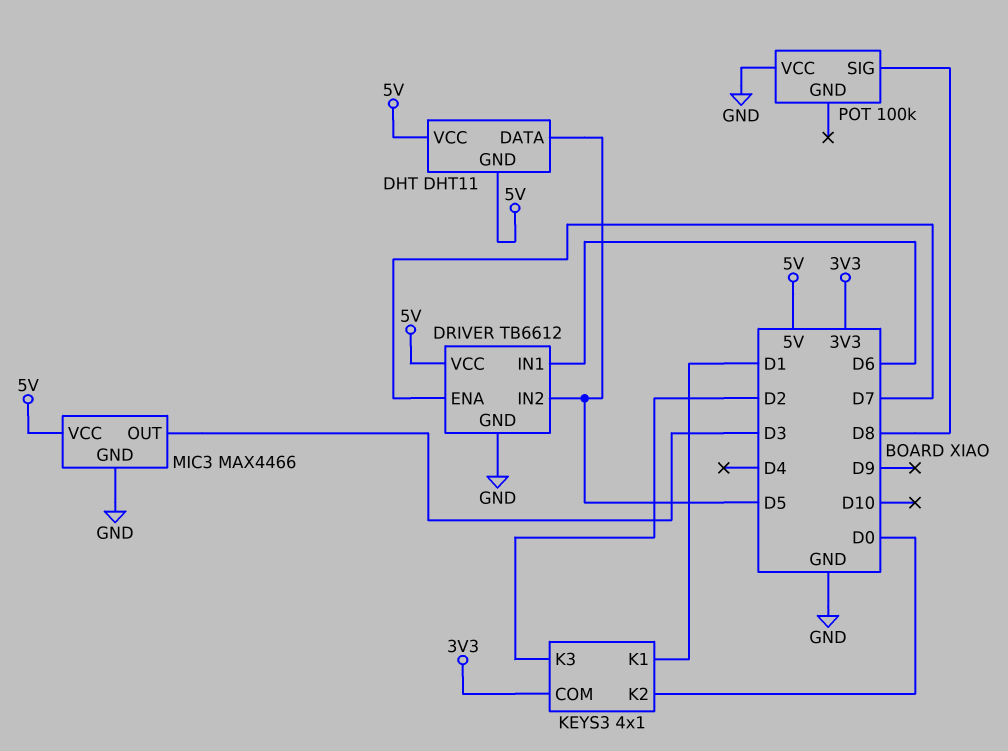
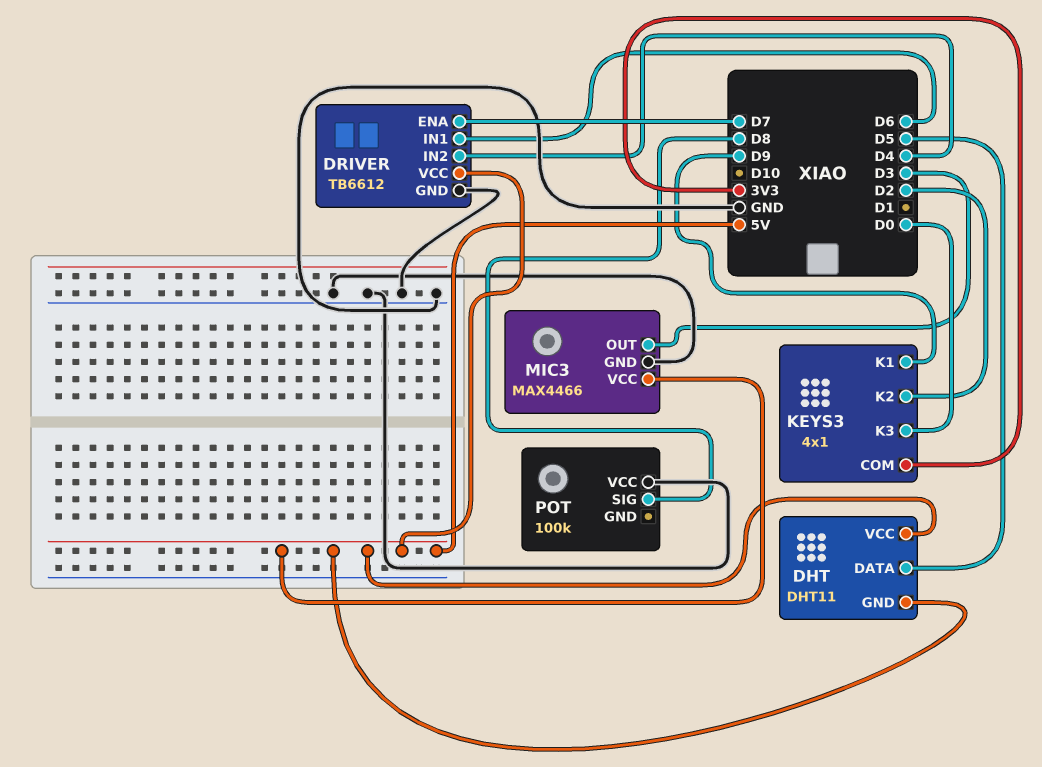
DRIVER pin IN2: D5 -> D4
KEYS3 pin K1: D1 -> D9
KEYS3 pin K2: D0 -> D2
KEYS3 pin K3: D2 -> D0

